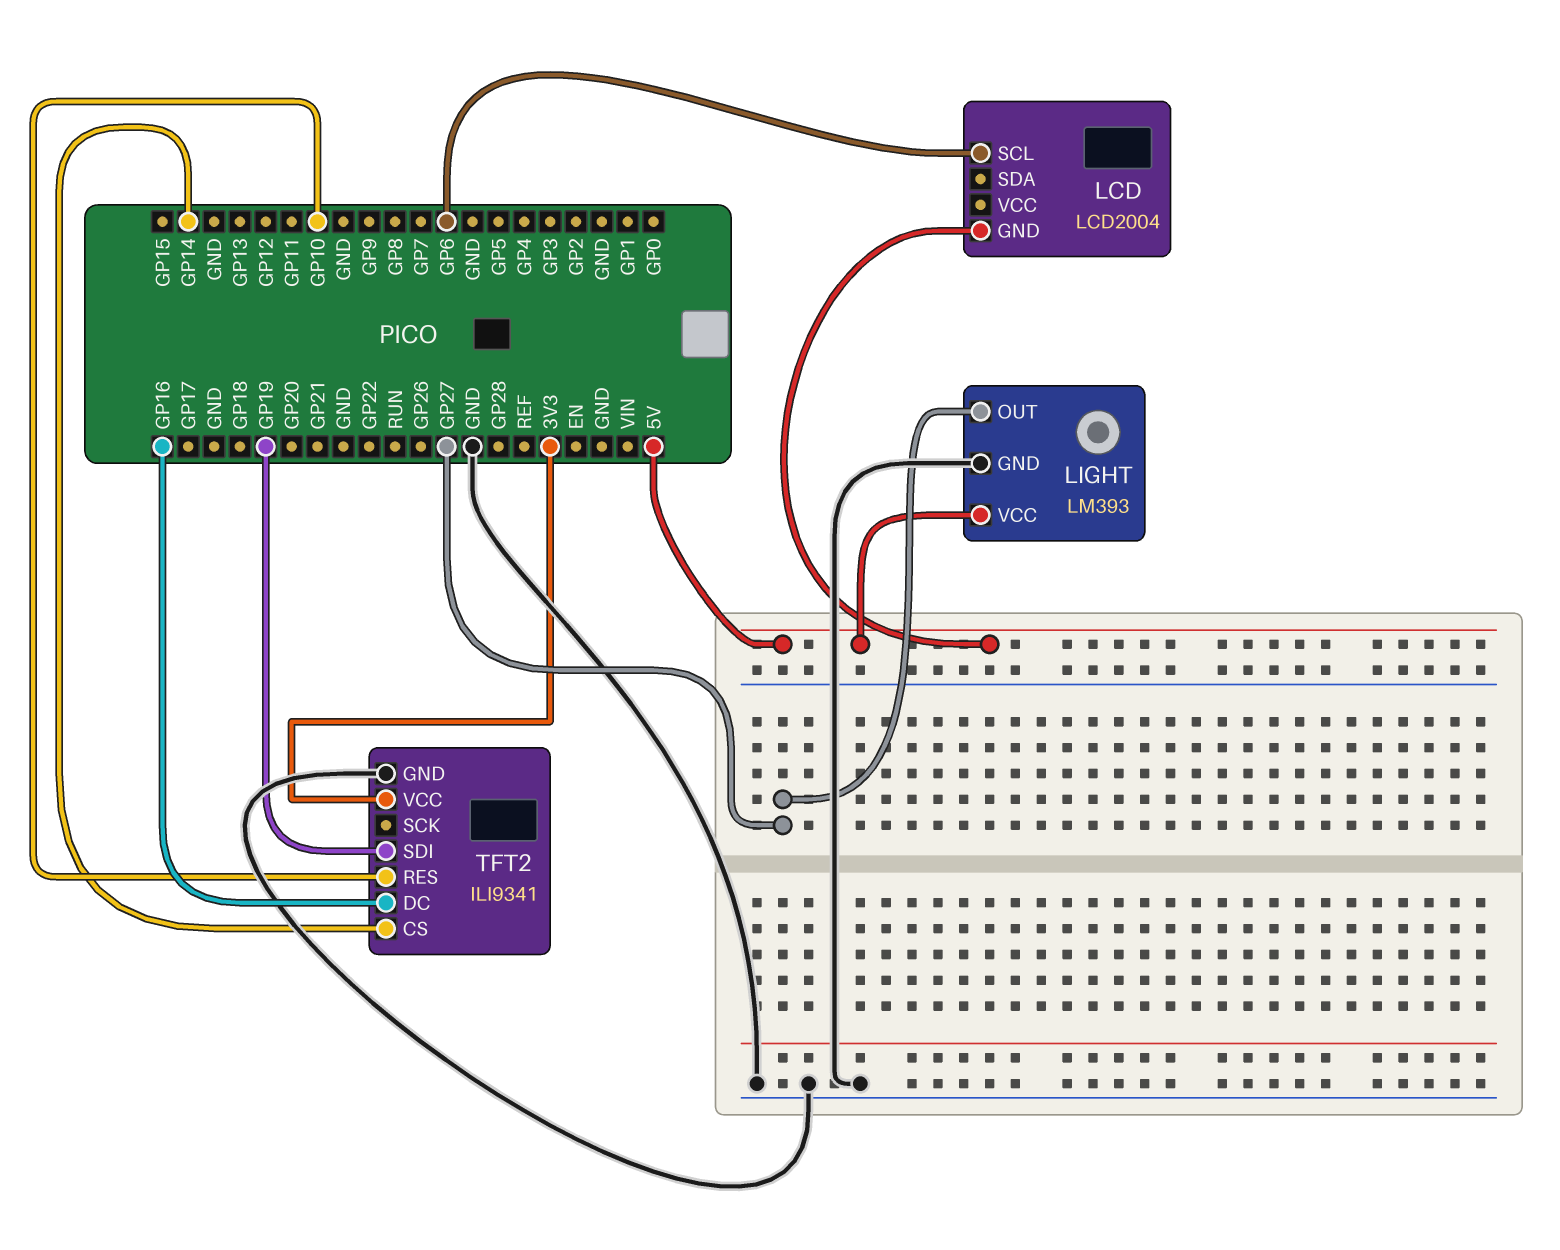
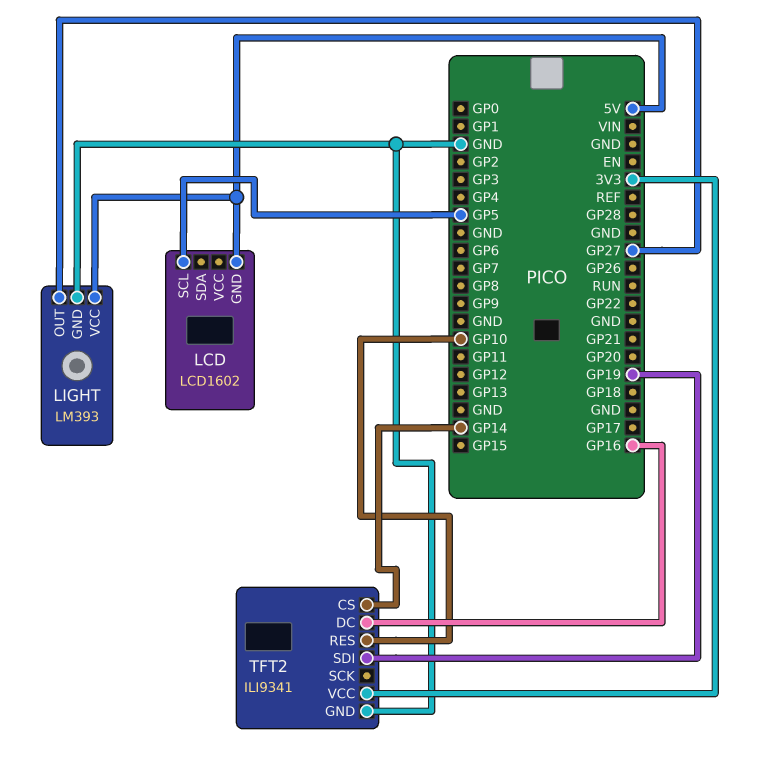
LCD: LCD2004 -> LCD1602
LCD pin SCL: GP6 -> GP5

